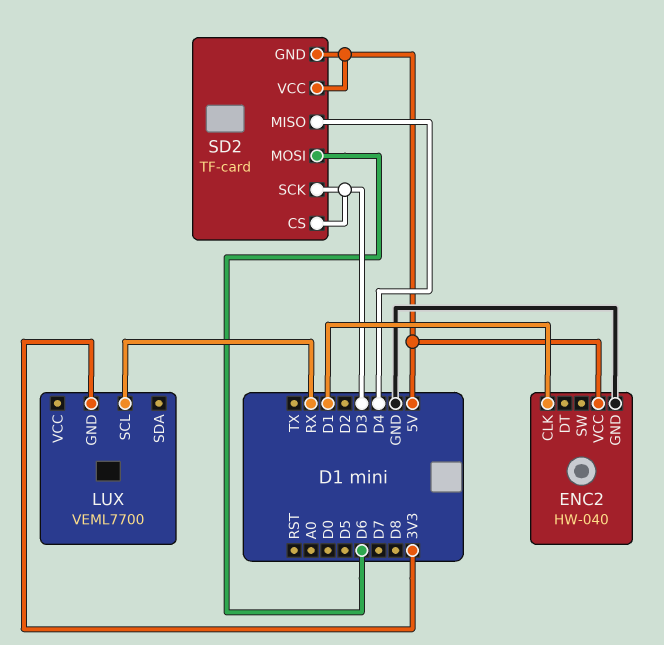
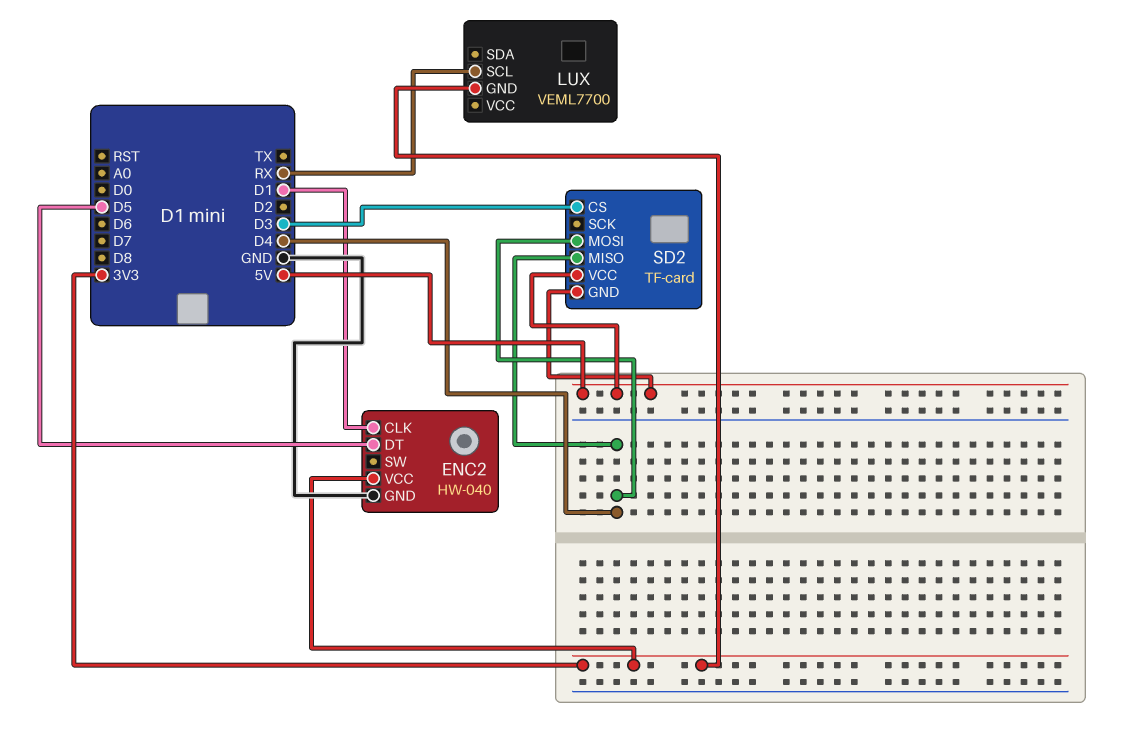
ENC2 pin DT: none -> D5
ENC2 pin VCC: 5V -> 3V3
SD2 pin MOSI: D6 -> D4
SD2 pin SCK: D3 -> none

